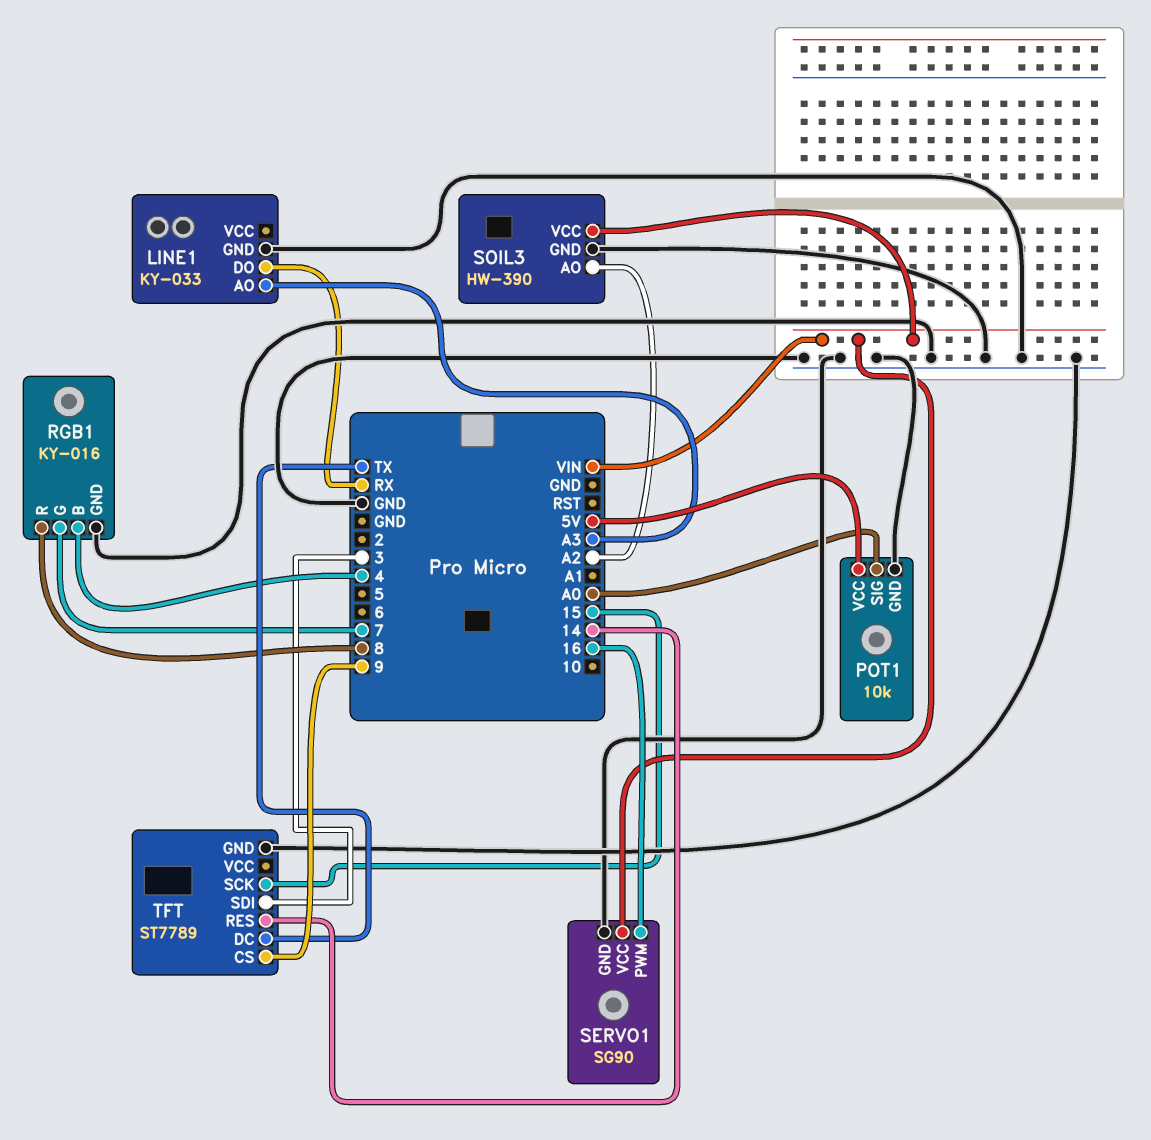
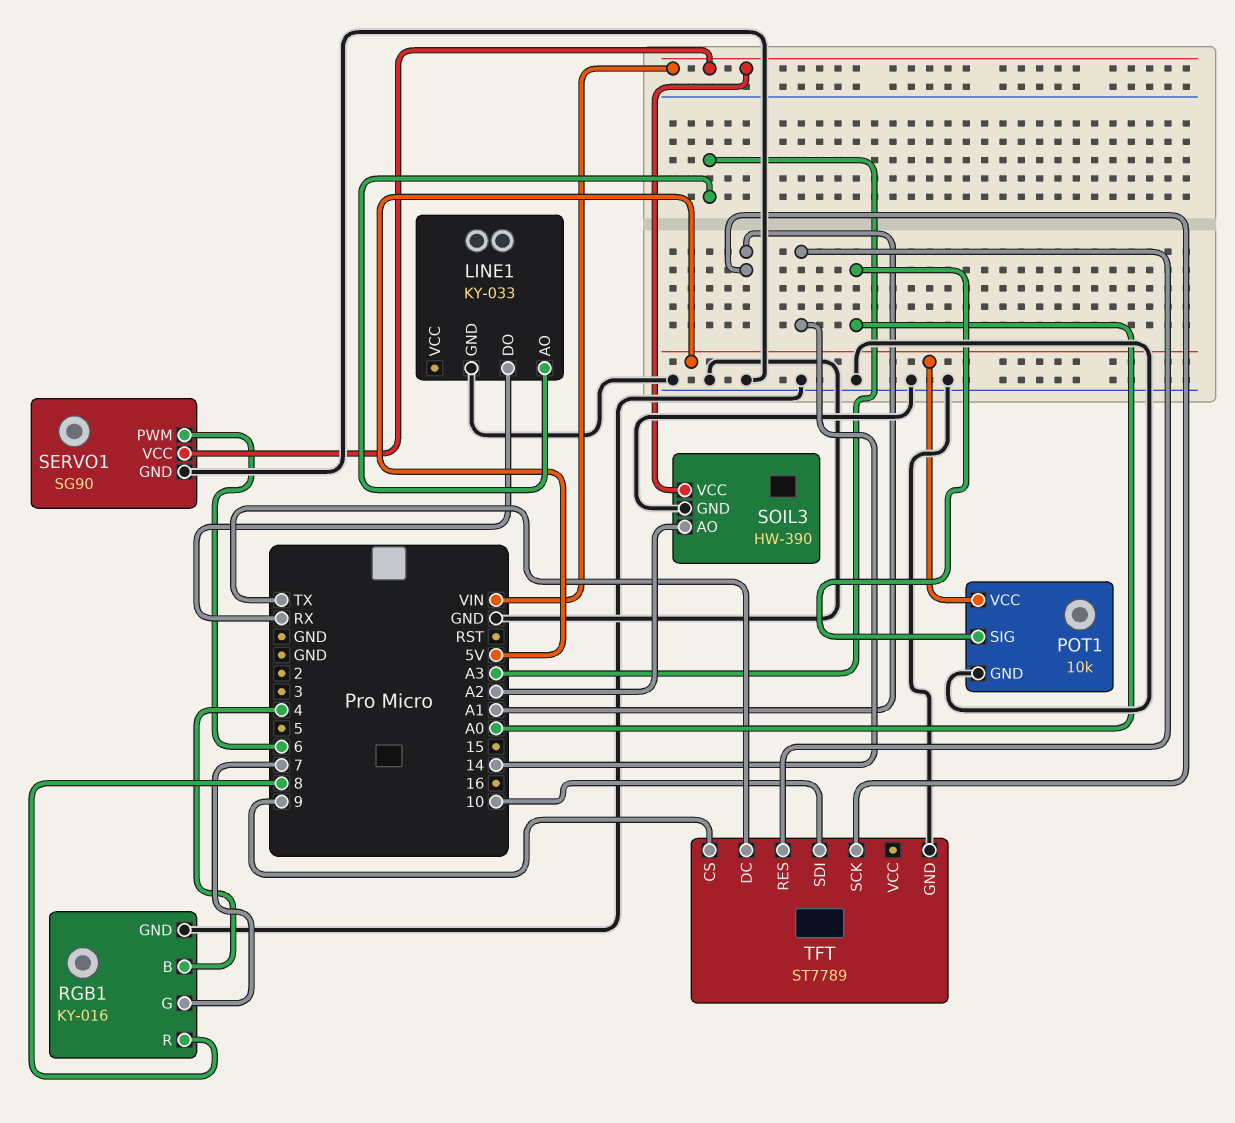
SERVO1 pin PWM: 16 -> 6
TFT pin SCK: 15 -> A1
TFT pin SDI: 3 -> 10

